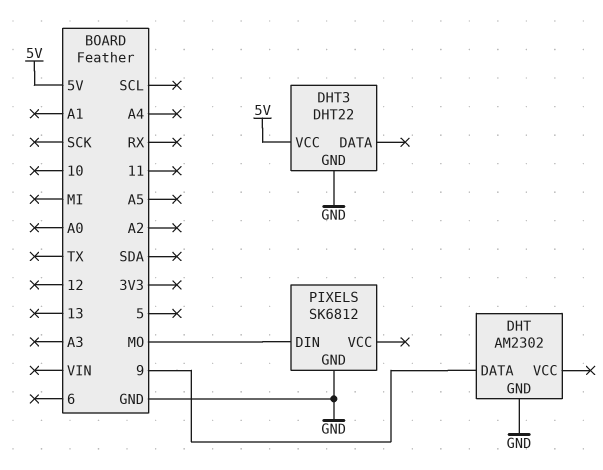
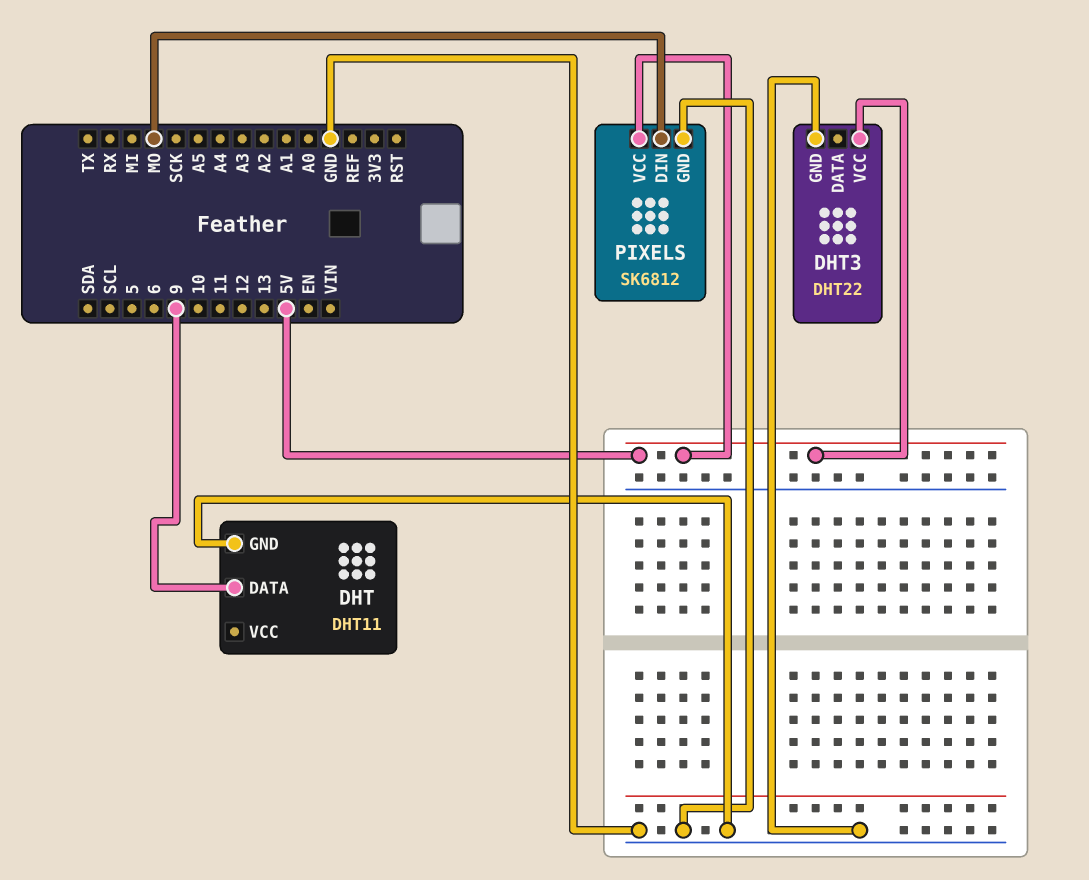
DHT: AM2302 -> DHT11
PIXELS pin VCC: none -> 5V

